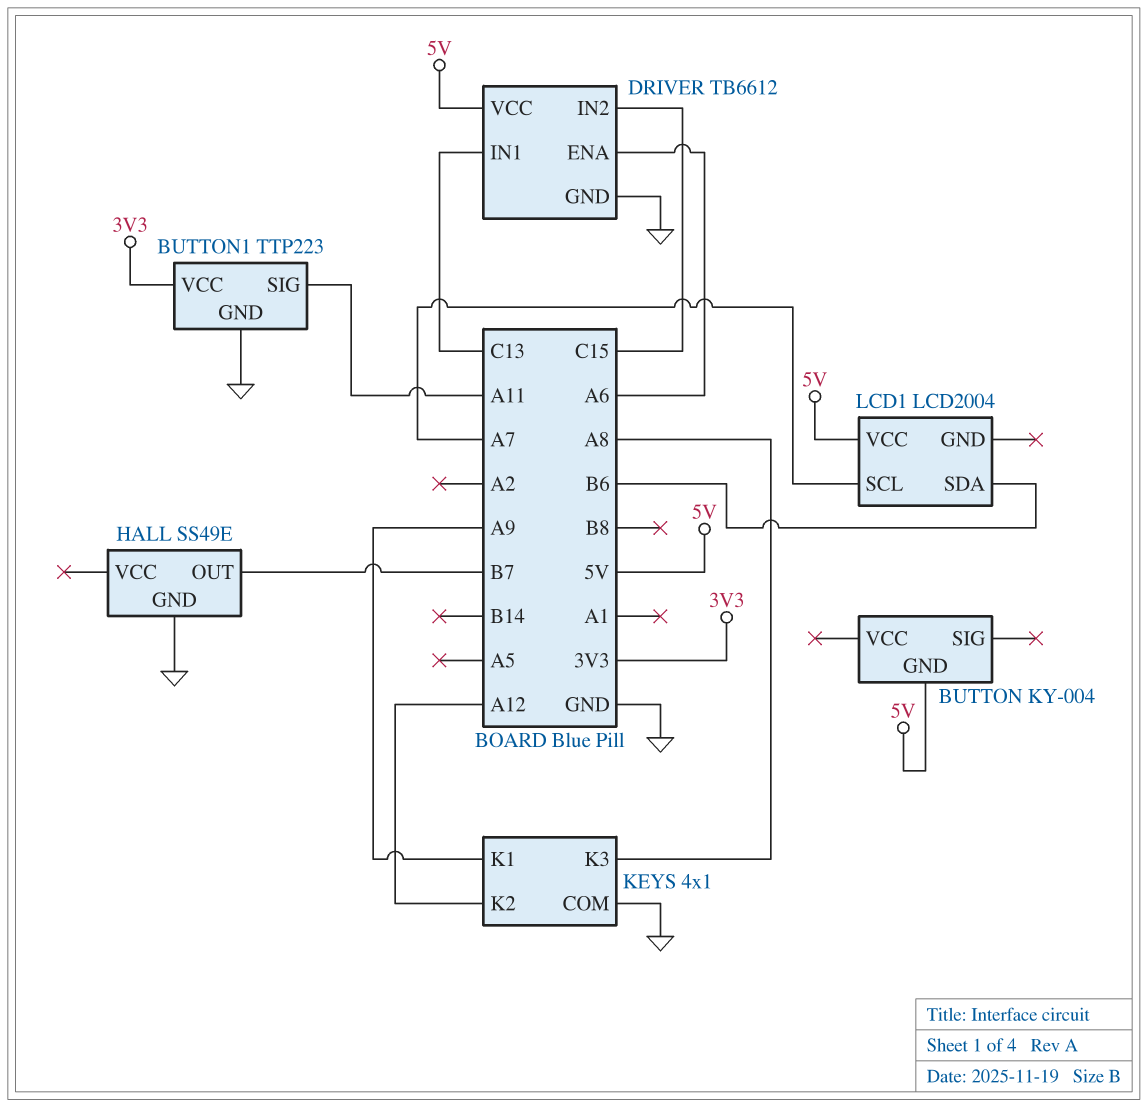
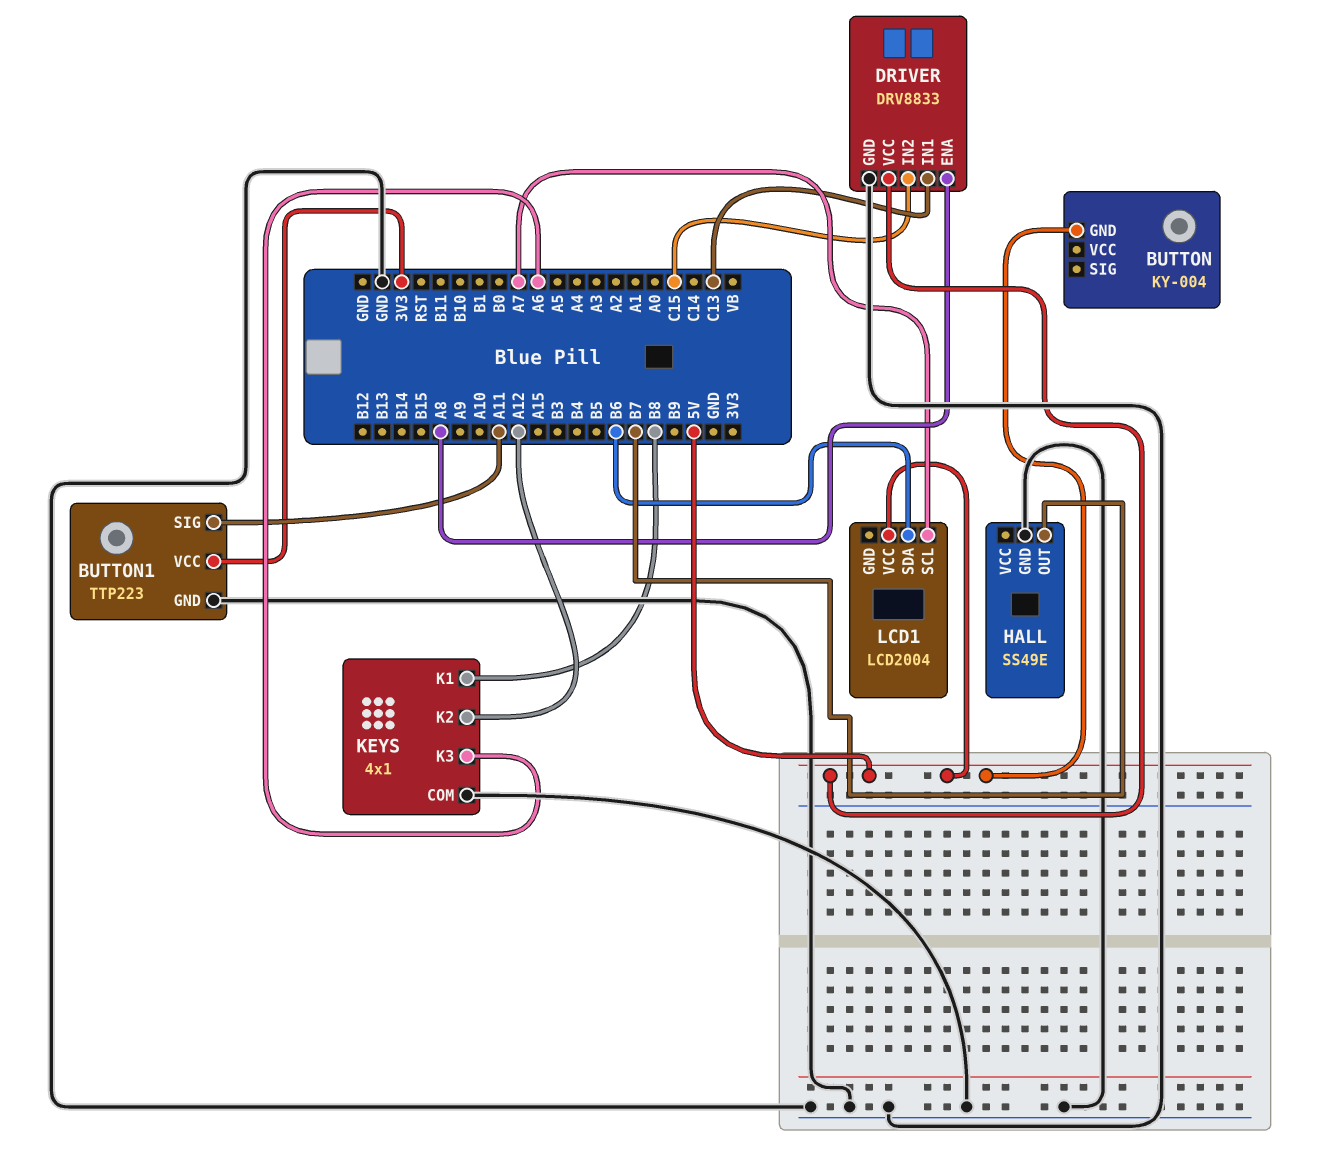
DRIVER: TB6612 -> DRV8833
DRIVER pin ENA: A6 -> A8
KEYS pin K1: A9 -> B8
KEYS pin K3: A8 -> A6

